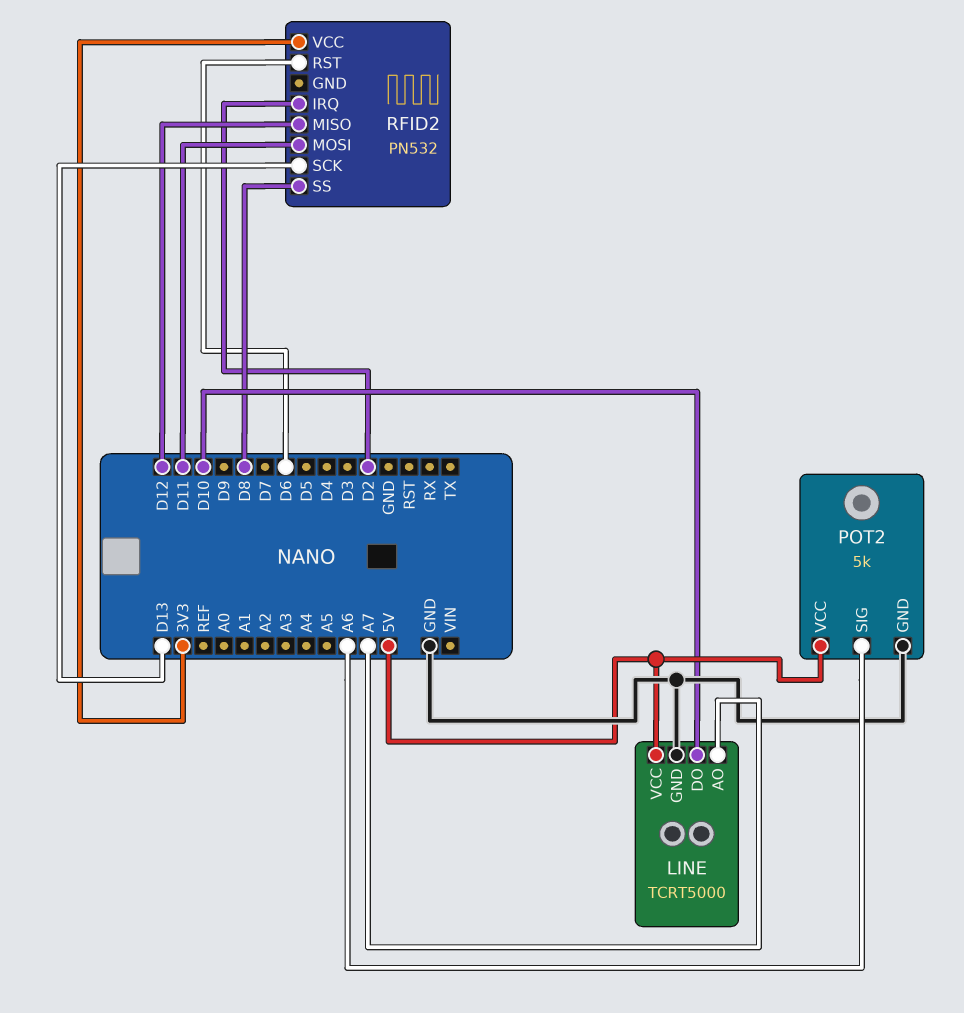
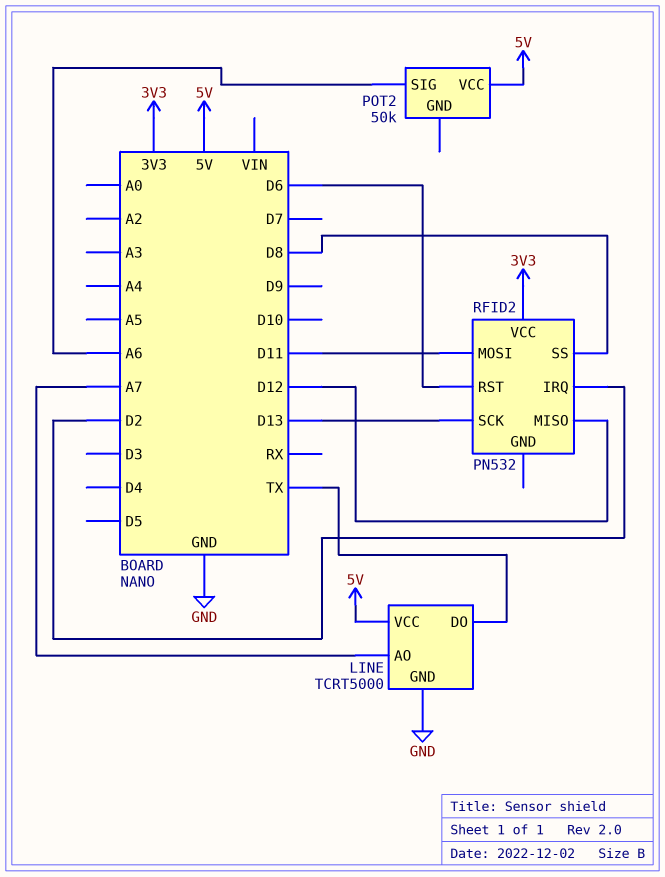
LINE pin DO: D10 -> TX
POT2: 5k -> 50k
POT2 pin GND: GND -> none

